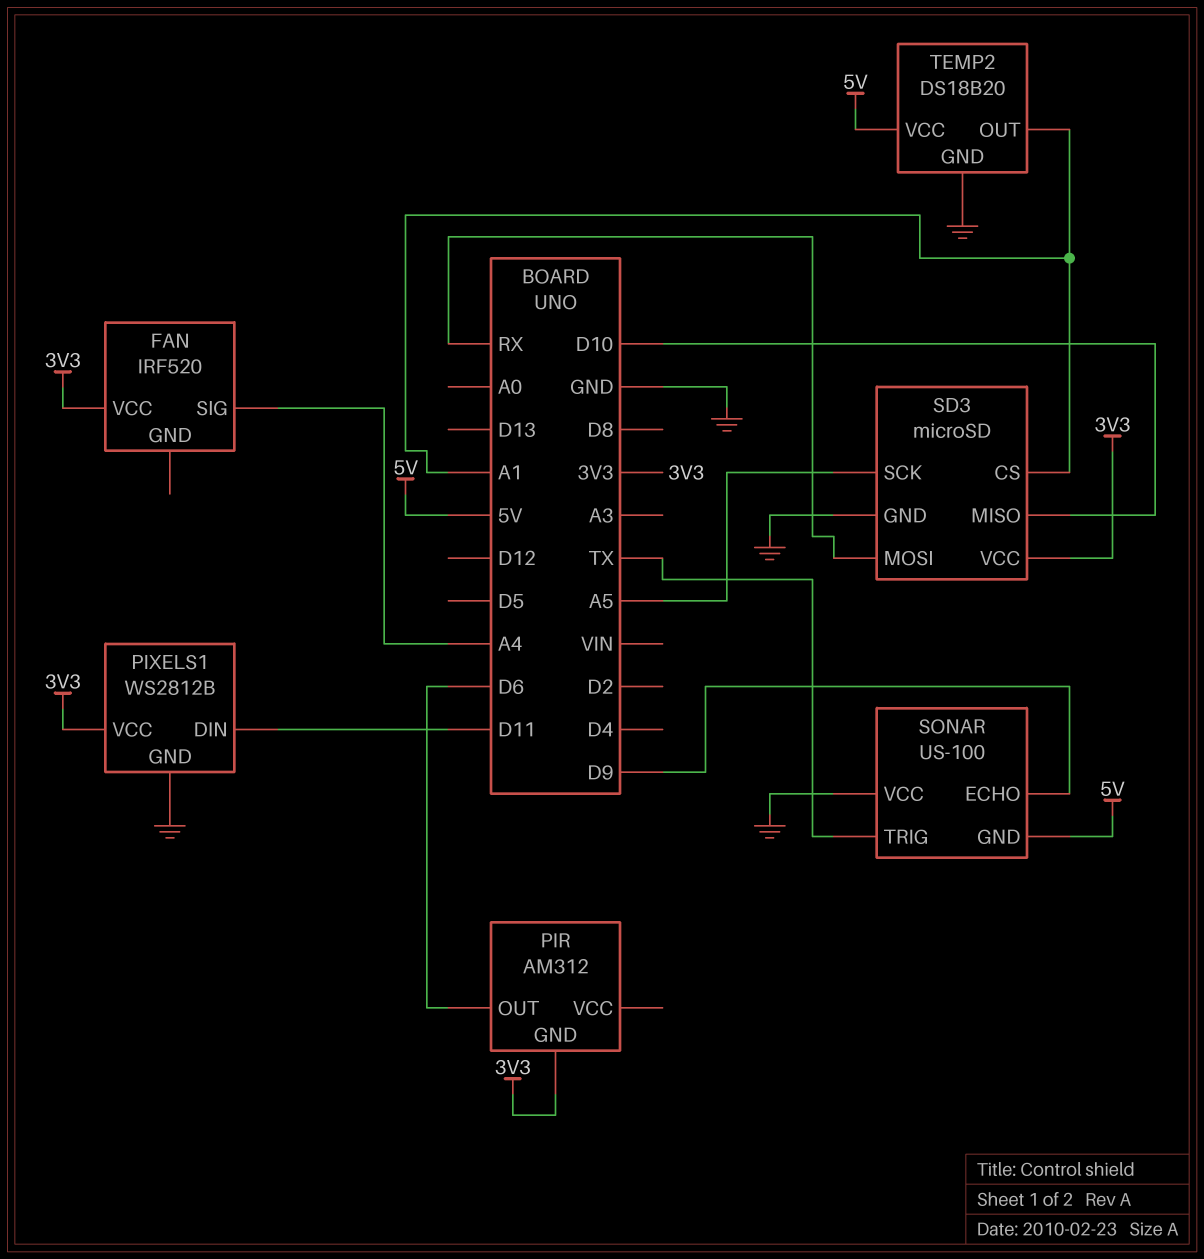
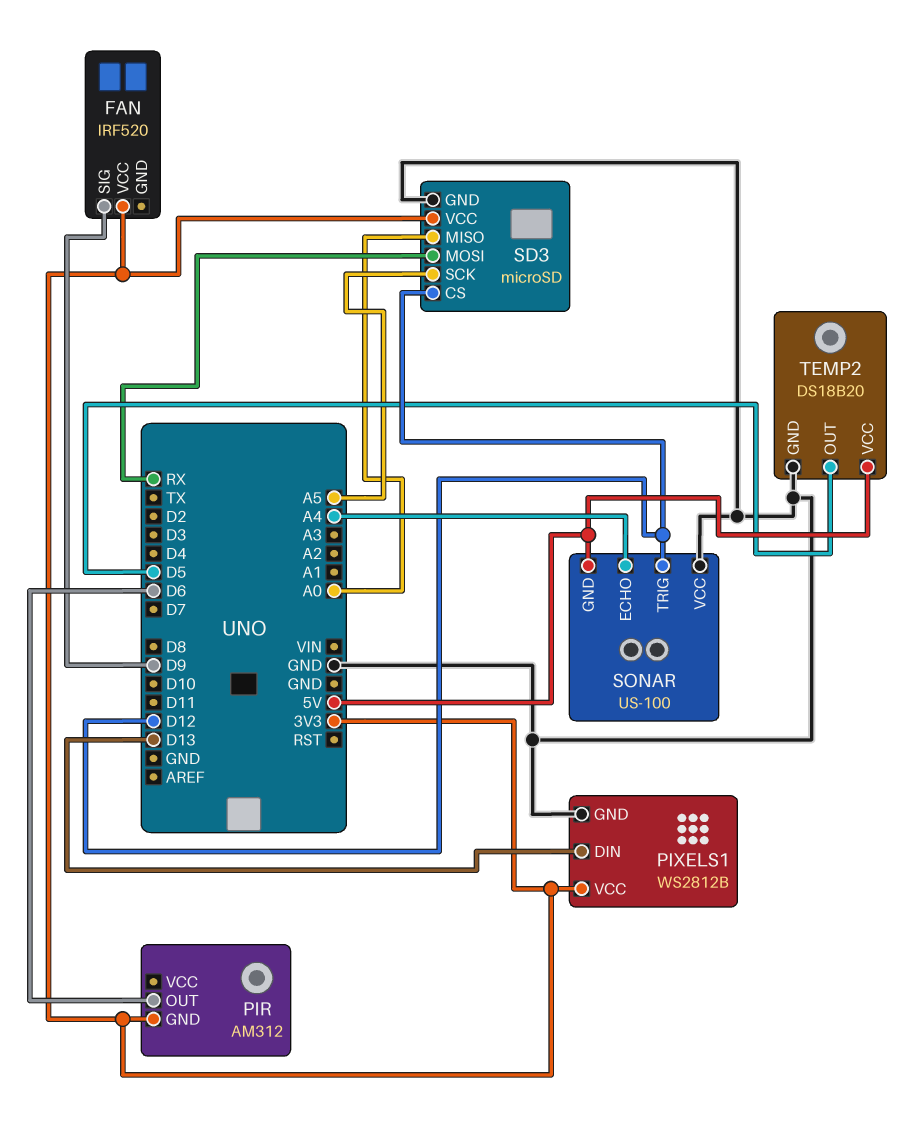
FAN pin SIG: A4 -> D9
PIXELS1 pin DIN: D11 -> D13
SD3 pin CS: A1 -> D12
SD3 pin MISO: D10 -> A0
SONAR pin ECHO: D9 -> A4
SONAR pin TRIG: TX -> D12
TEMP2 pin OUT: A1 -> D5

